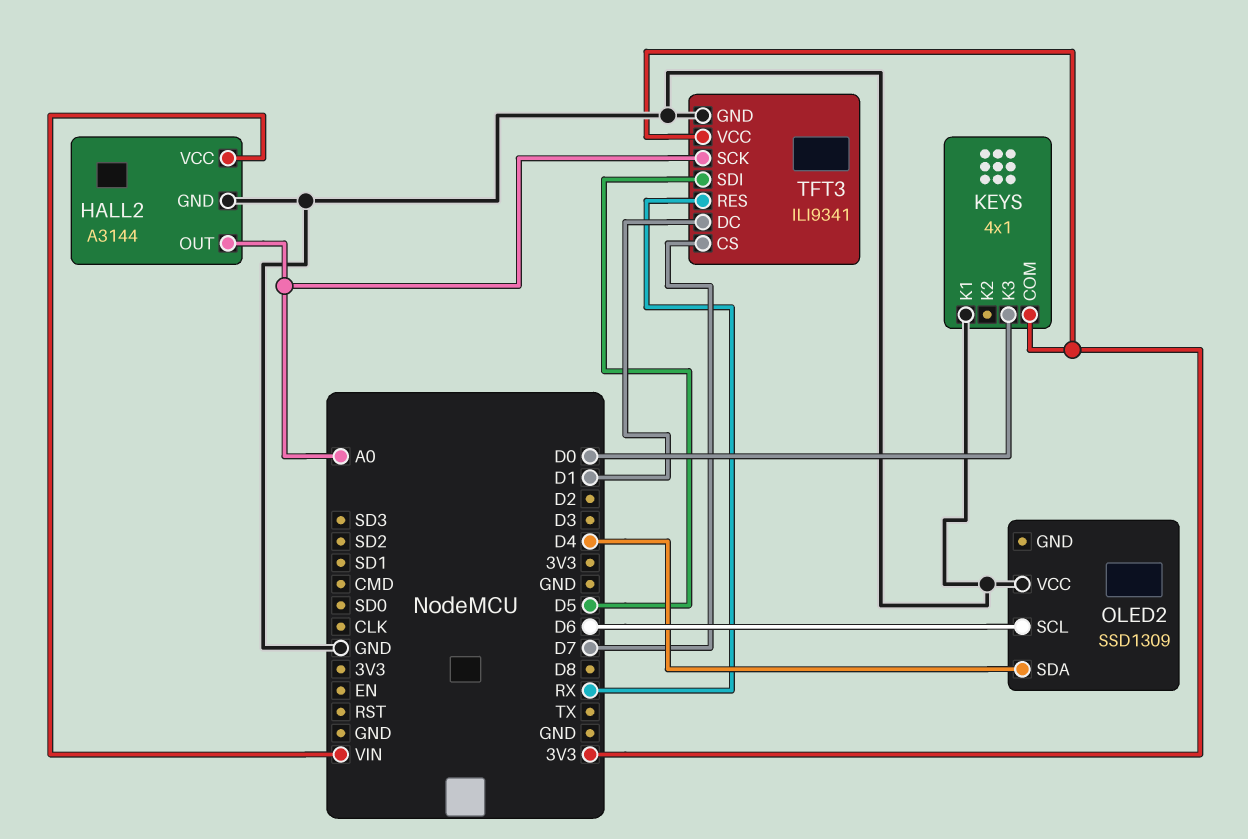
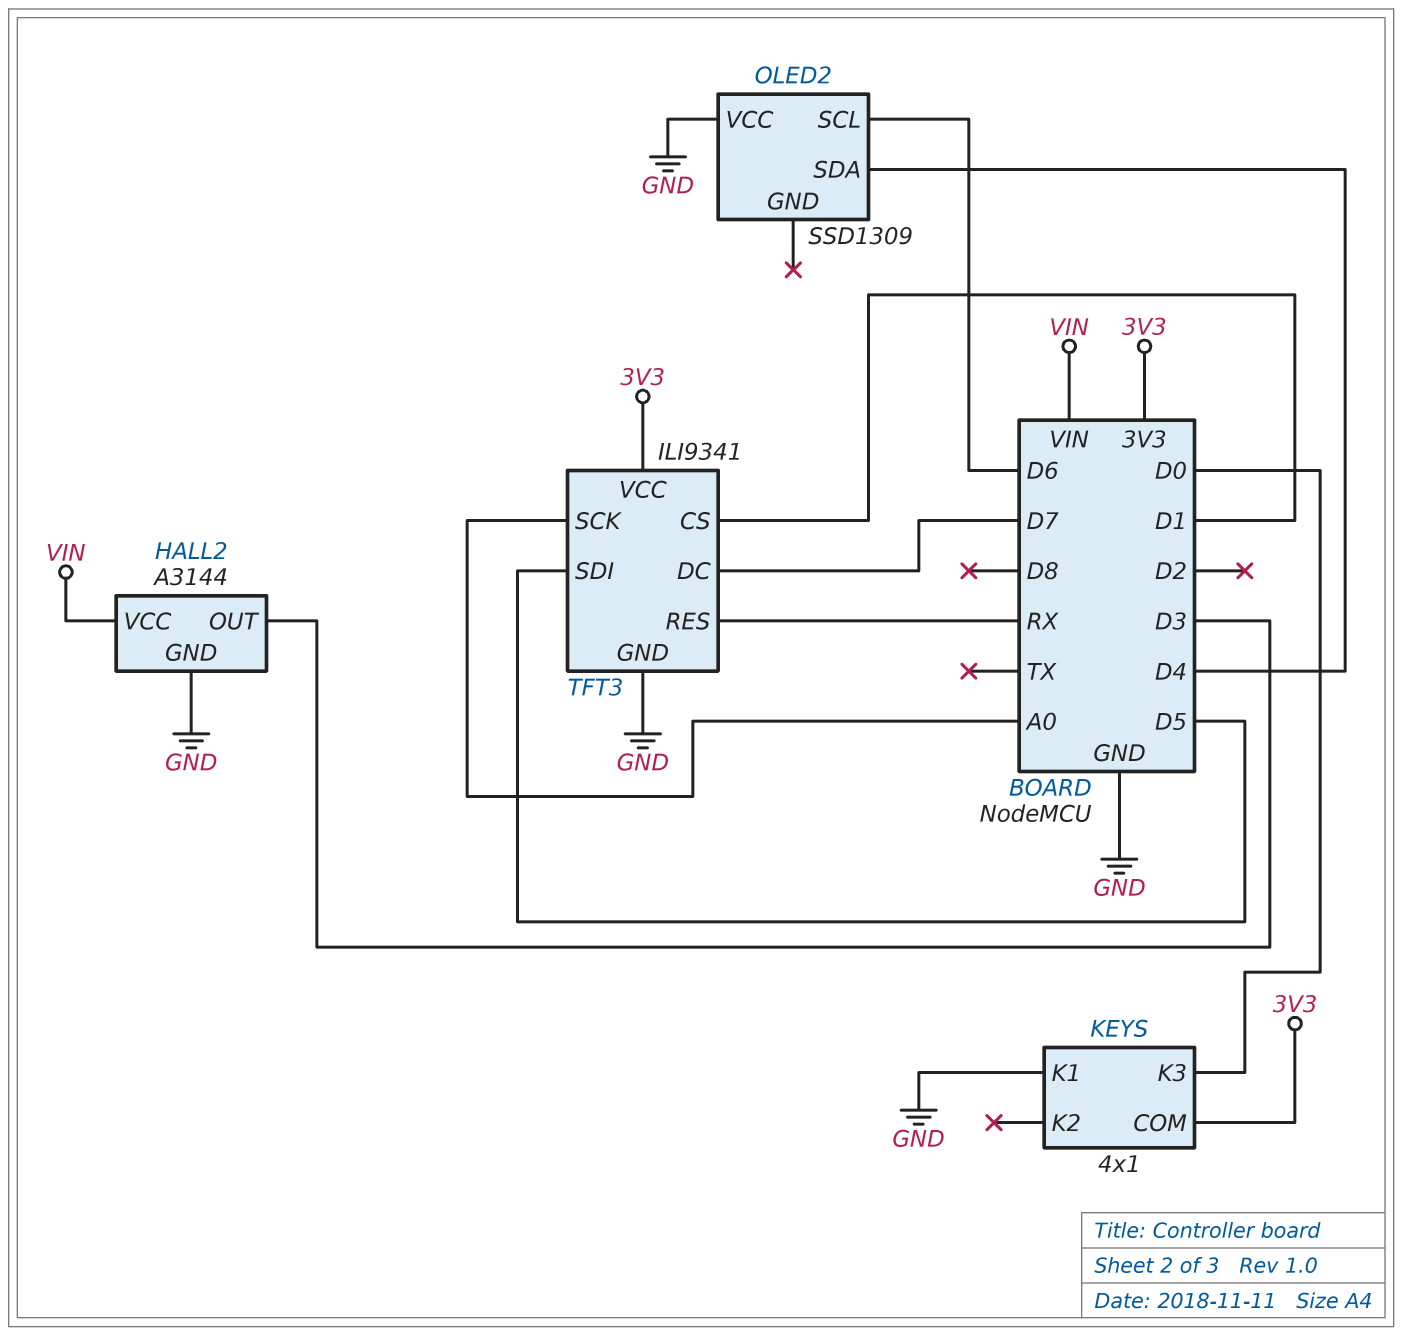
HALL2 pin OUT: A0 -> D3
TFT3 pin CS: D7 -> D1
TFT3 pin DC: D1 -> D7

